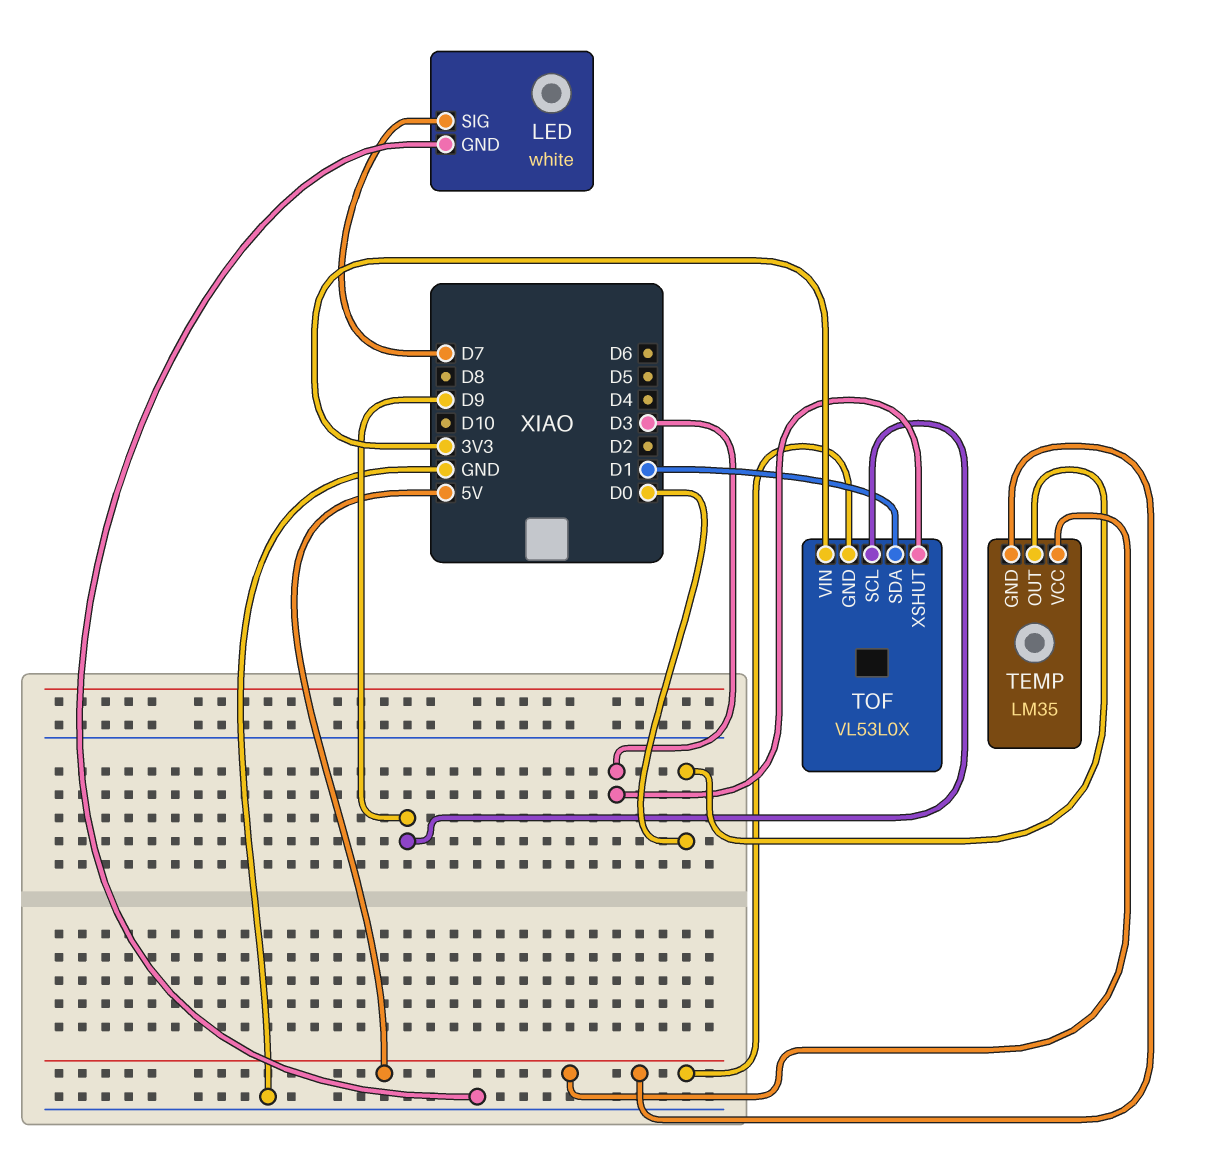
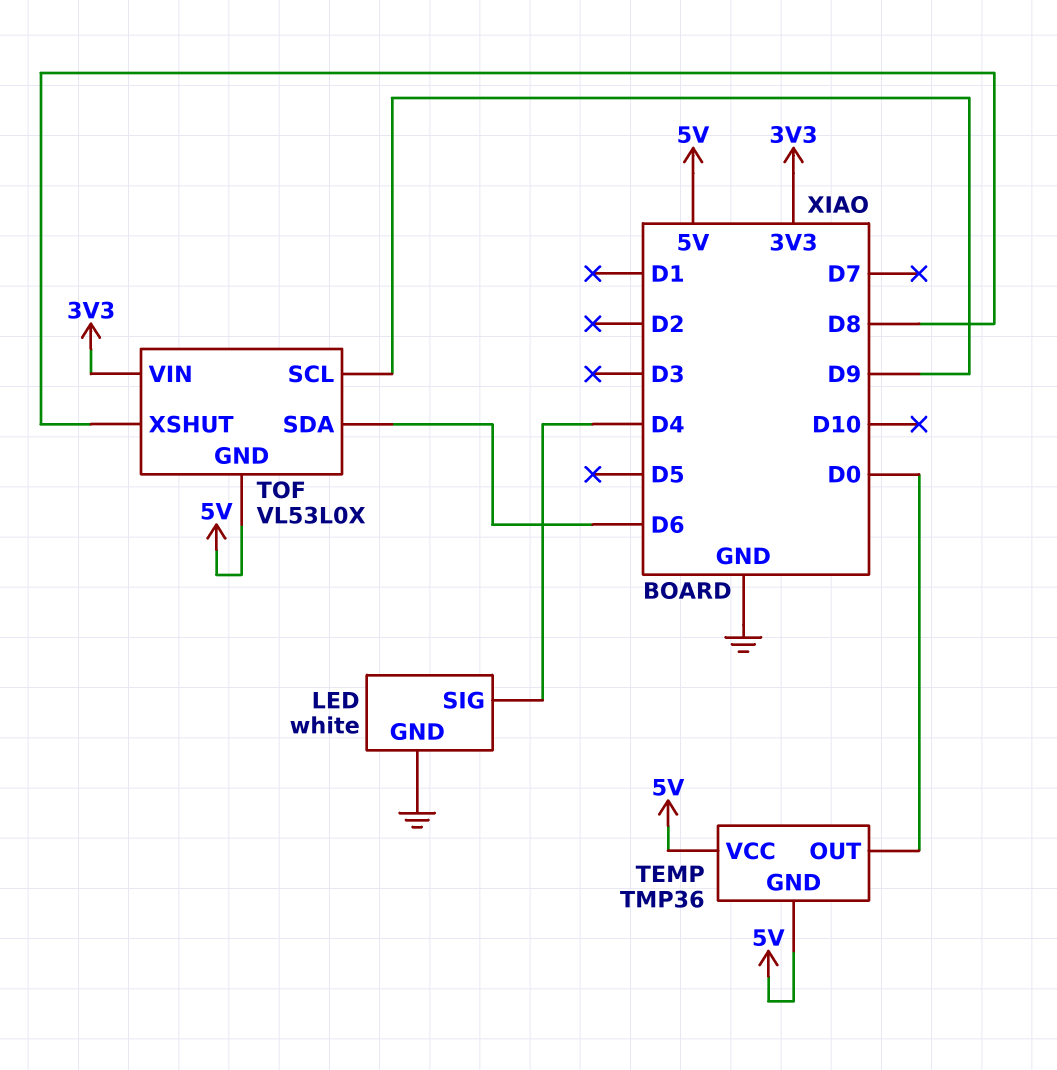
LED pin SIG: D7 -> D4
TEMP: LM35 -> TMP36
TOF pin SDA: D1 -> D6
TOF pin XSHUT: D3 -> D8

